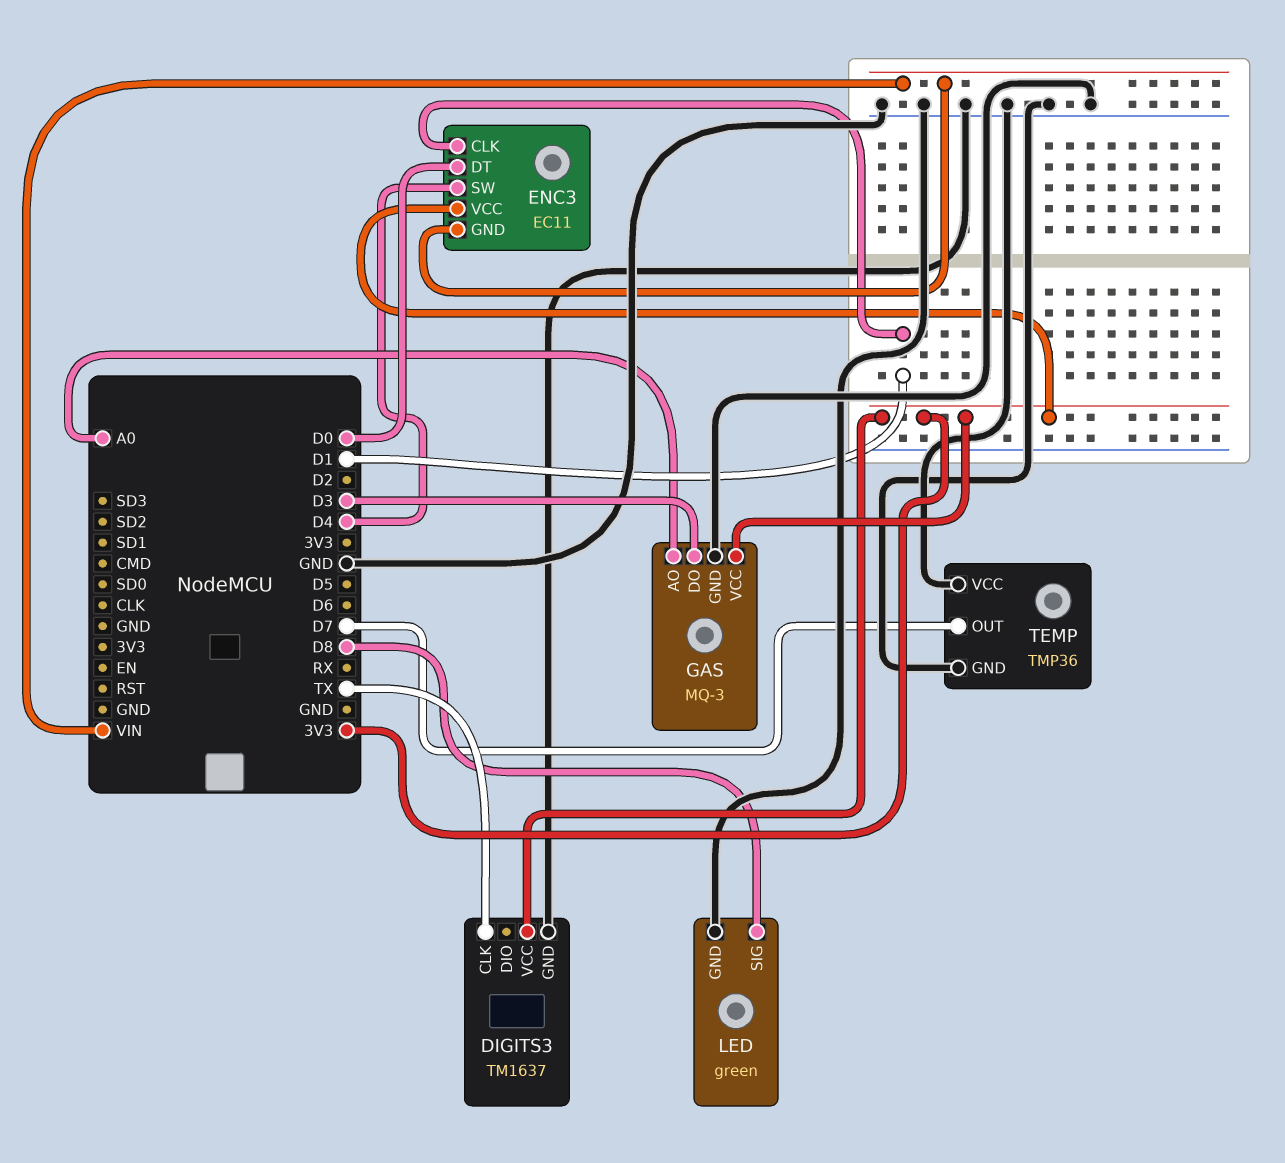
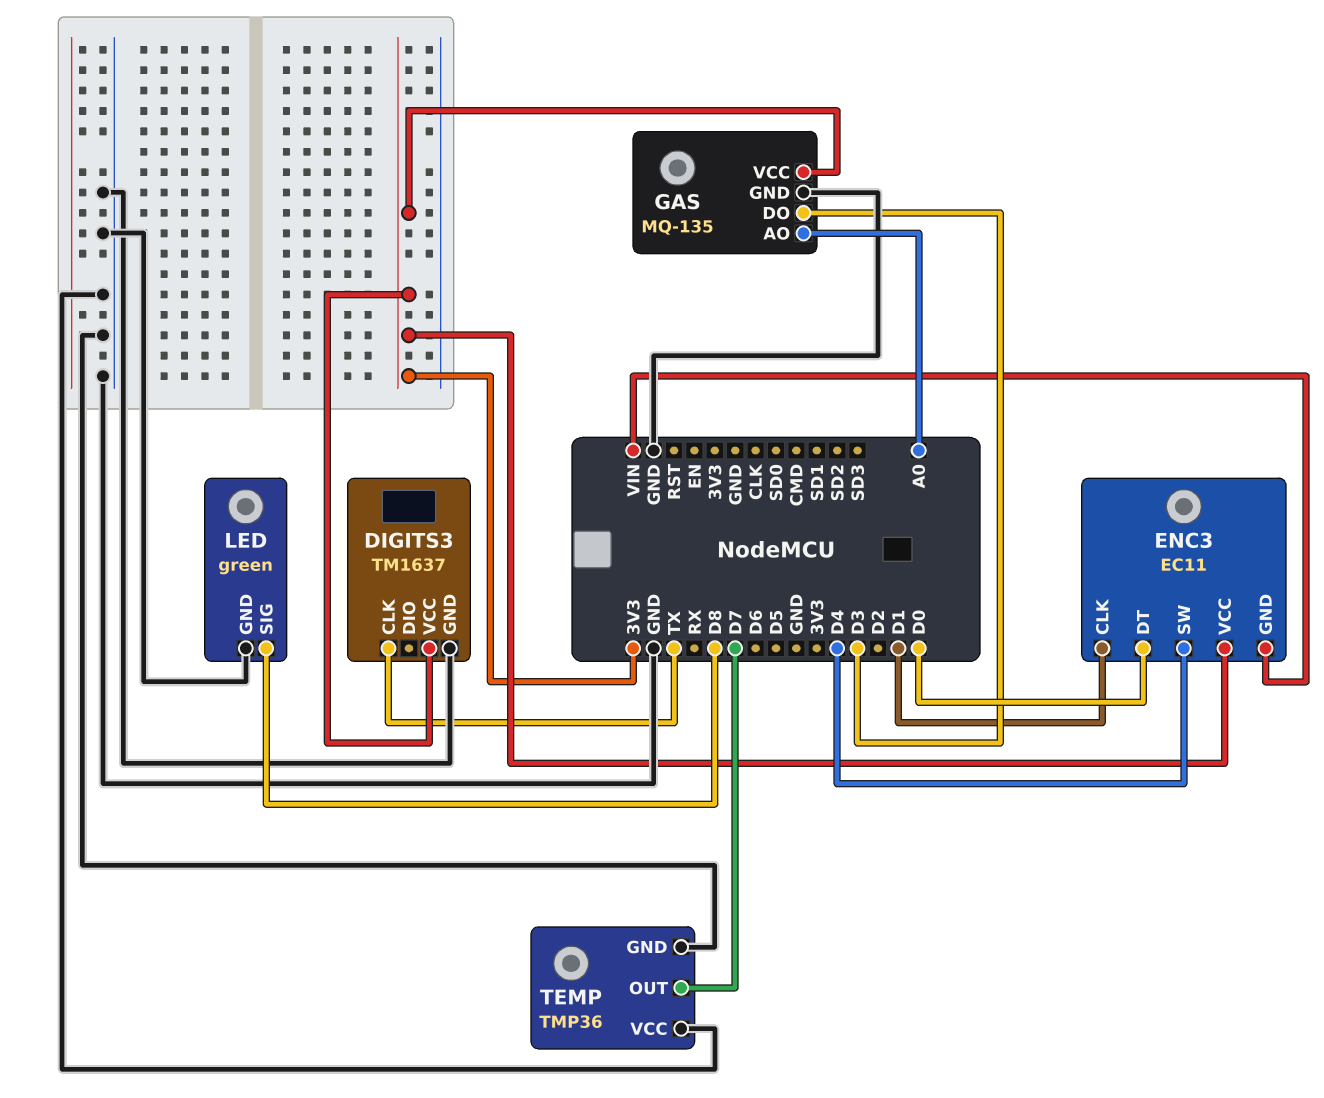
GAS: MQ-3 -> MQ-135

